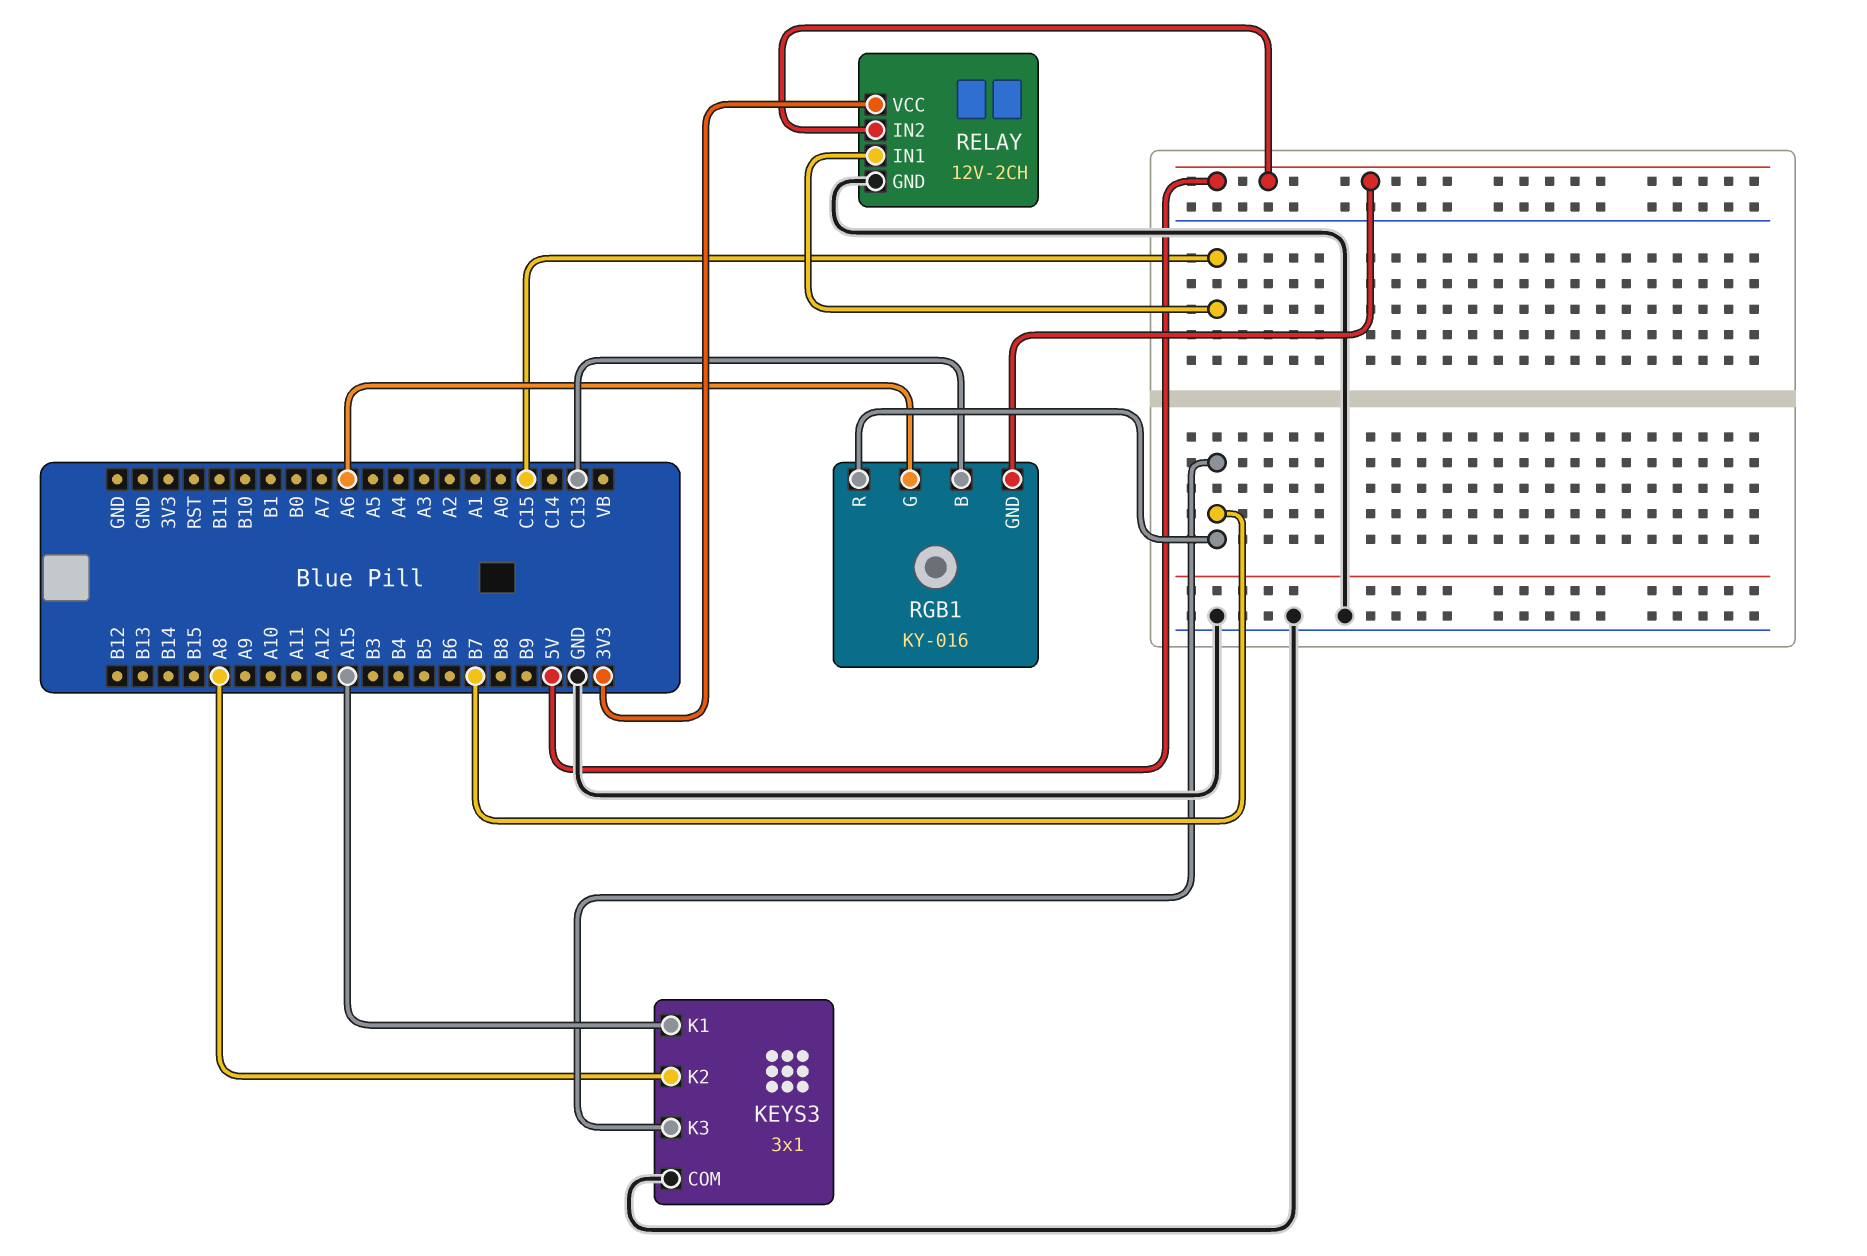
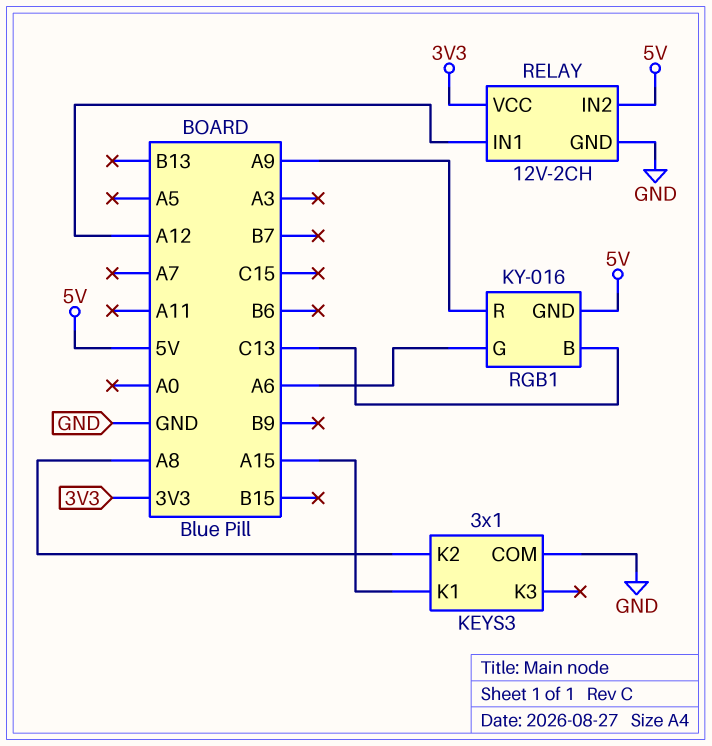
KEYS3 pin K3: B7 -> none
RELAY pin IN1: C15 -> A12
RGB1 pin R: B7 -> A9

